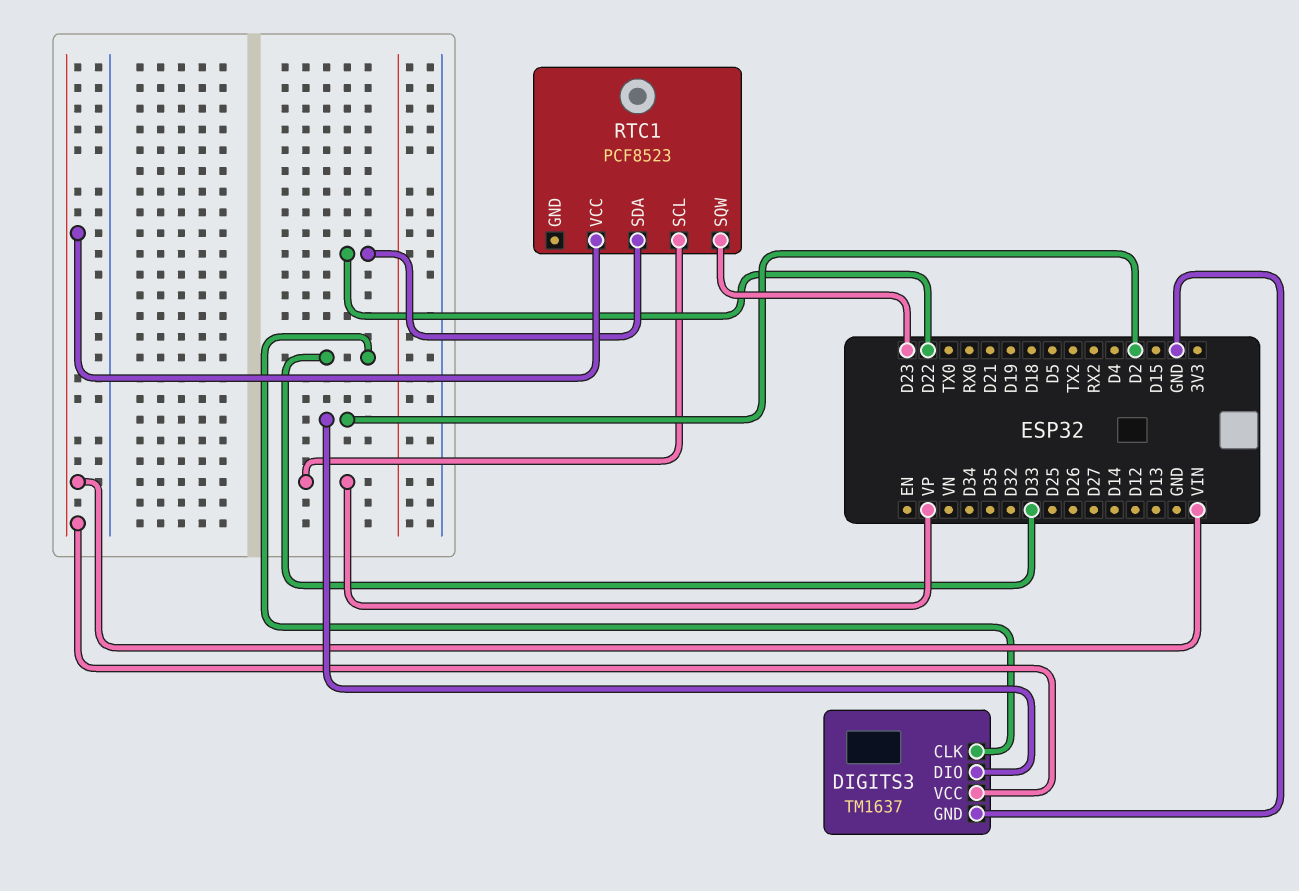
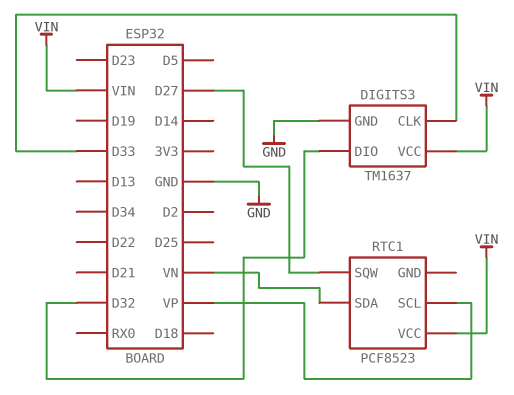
DIGITS3 pin DIO: D2 -> D32
RTC1 pin SDA: D22 -> VN
RTC1 pin SQW: D23 -> D27

